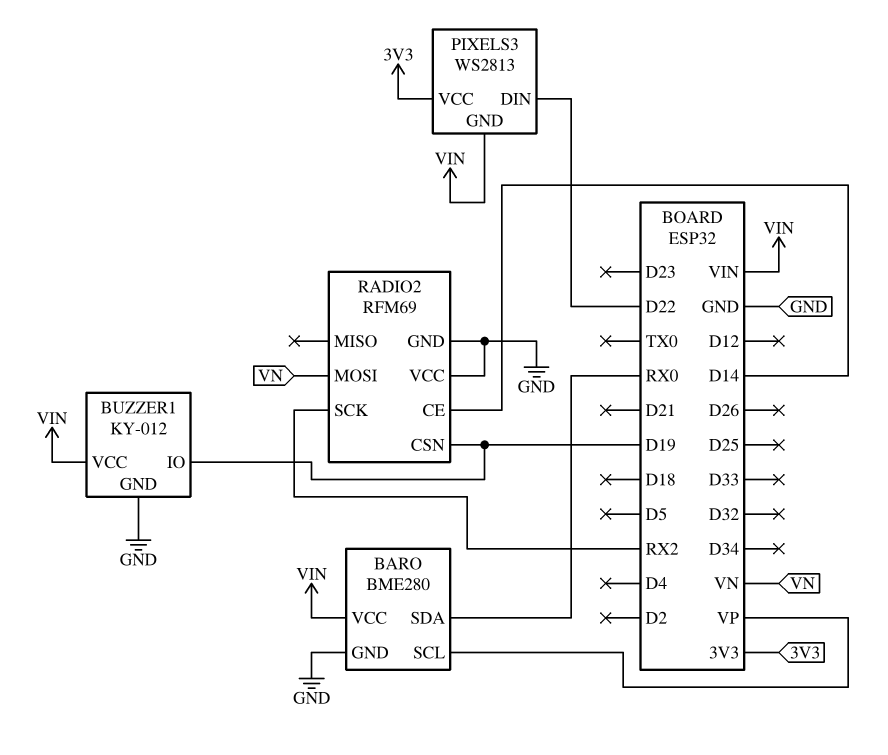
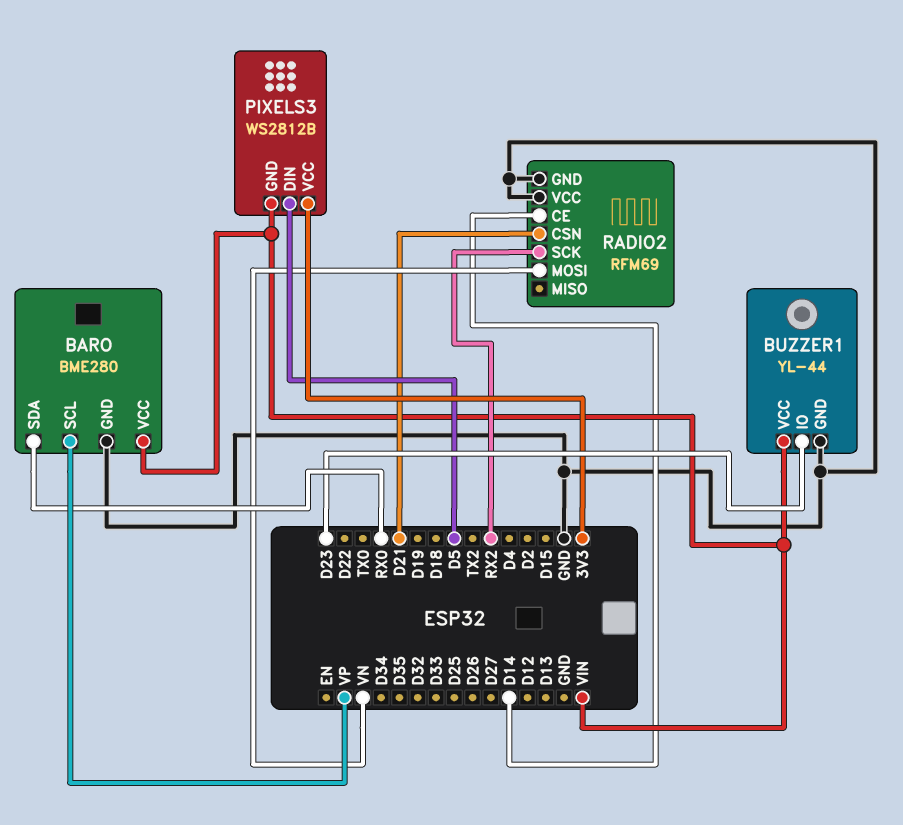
BUZZER1: KY-012 -> YL-44
BUZZER1 pin IO: D19 -> D23
PIXELS3: WS2813 -> WS2812B
PIXELS3 pin DIN: D22 -> D5
RADIO2 pin CSN: D19 -> D21

